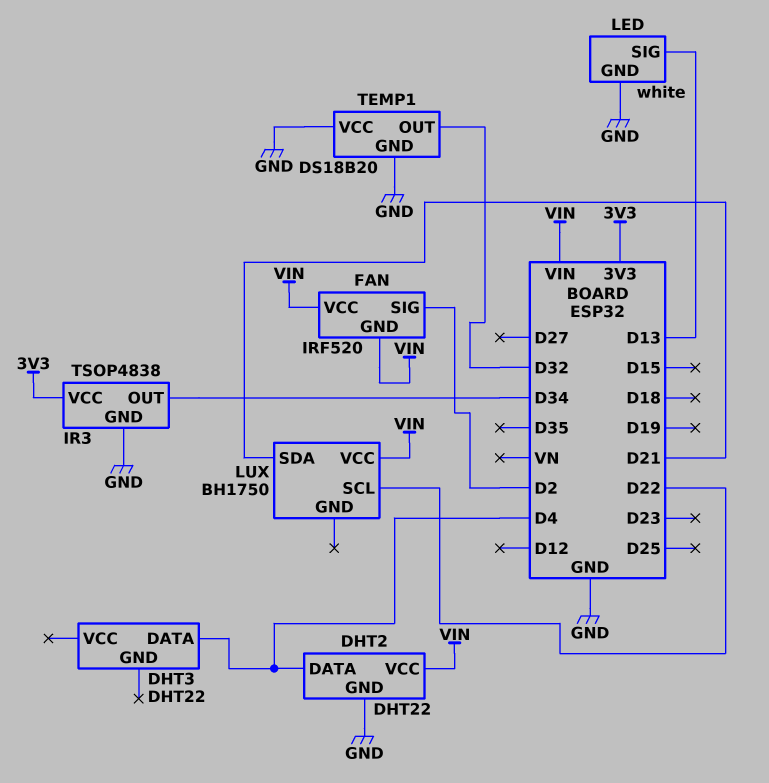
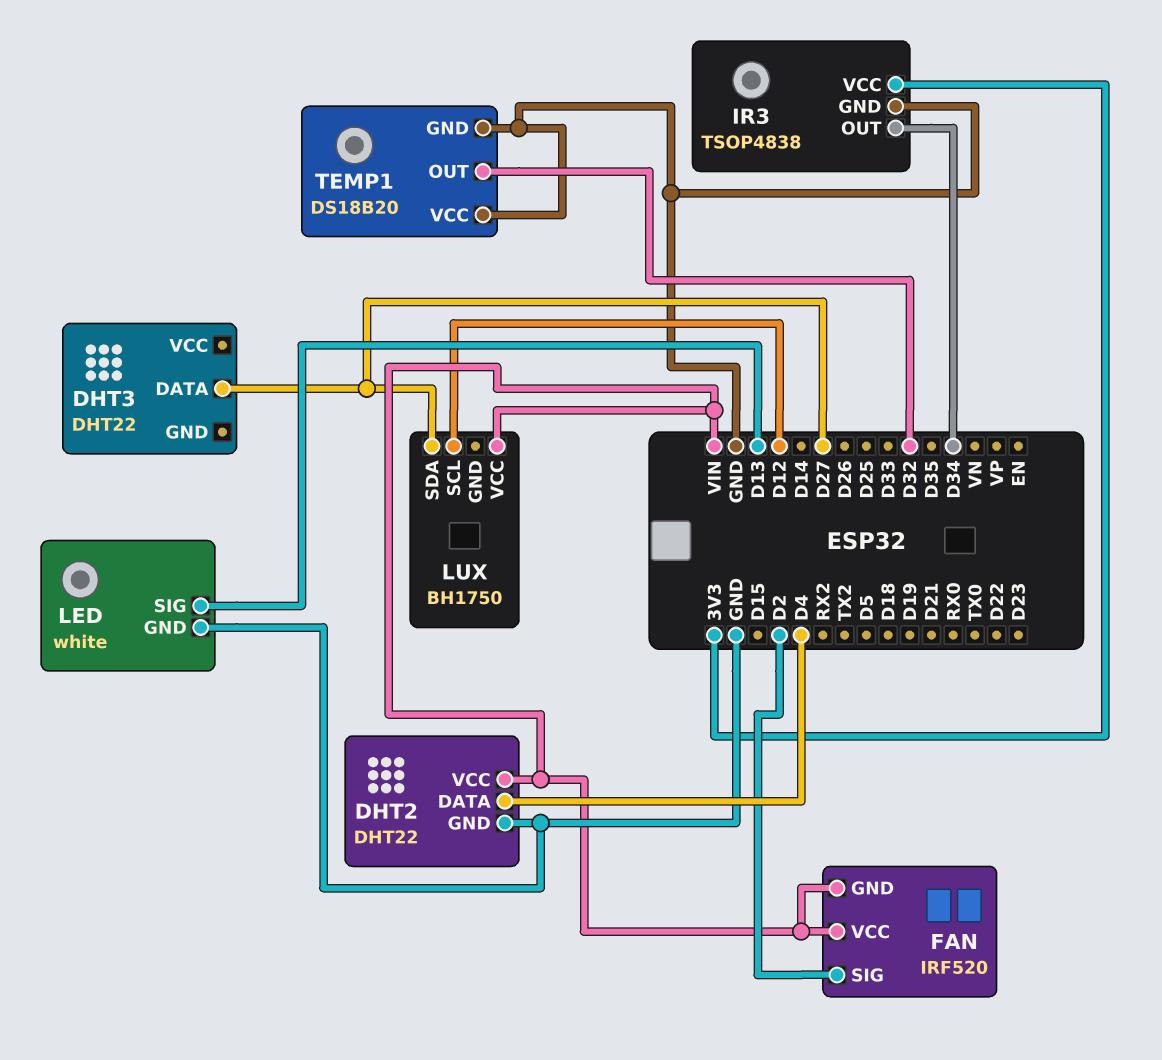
DHT3 pin DATA: D4 -> D27
LUX pin SCL: D22 -> D12
LUX pin SDA: D21 -> D27

